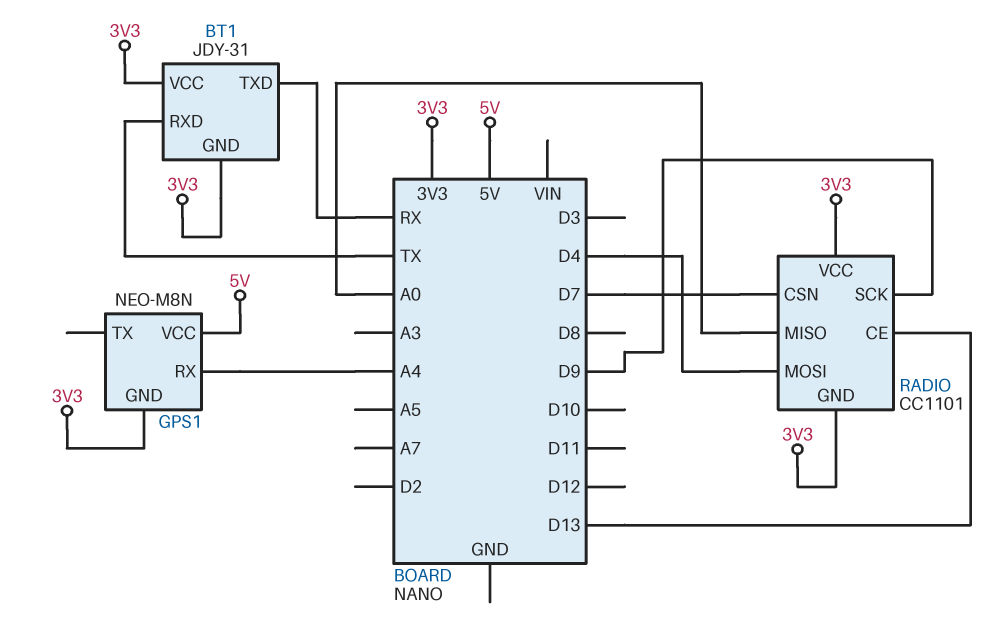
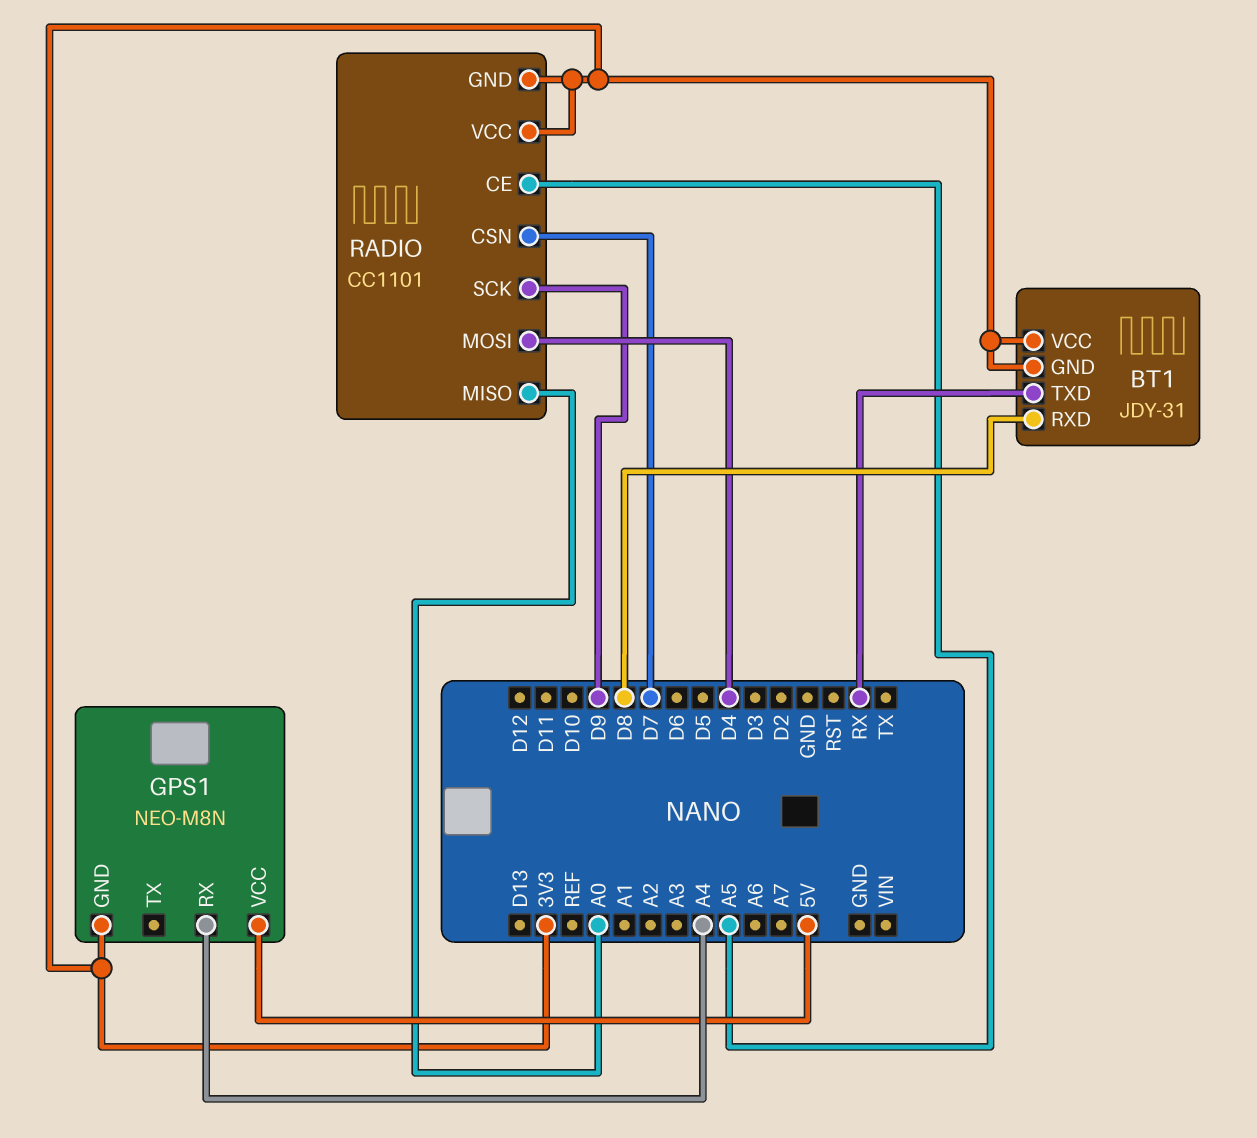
BT1 pin RXD: TX -> D8
RADIO pin CE: D13 -> A5

